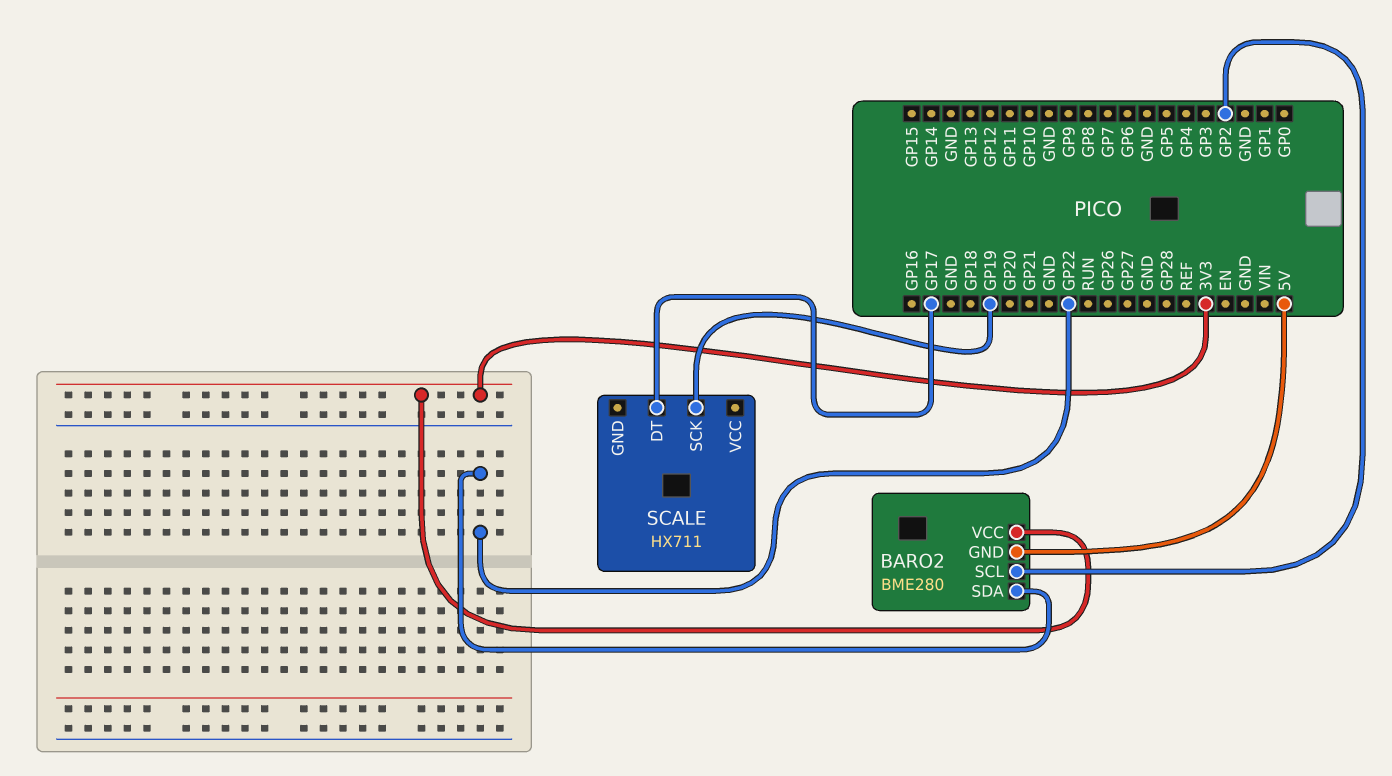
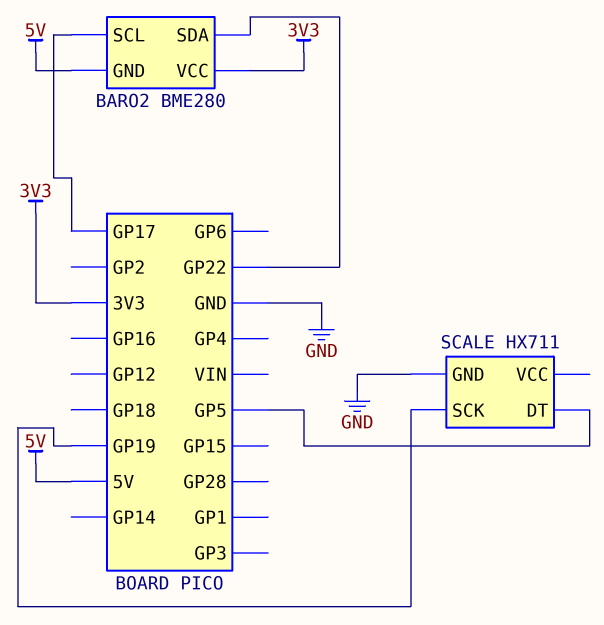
BARO2 pin SCL: GP2 -> GP17
SCALE pin DT: GP17 -> GP5
SCALE pin GND: none -> GND

